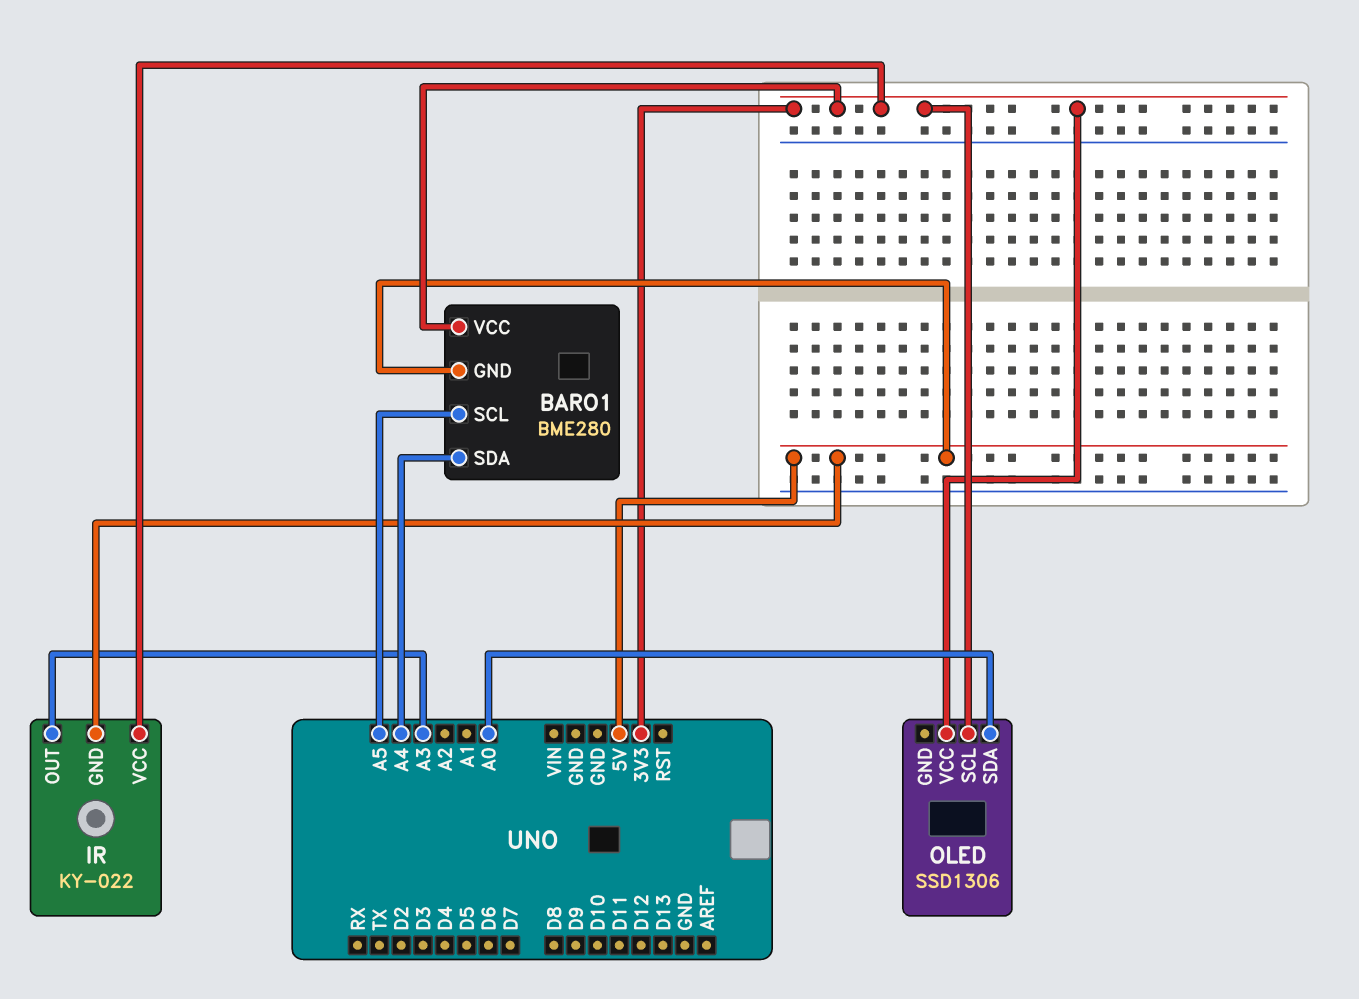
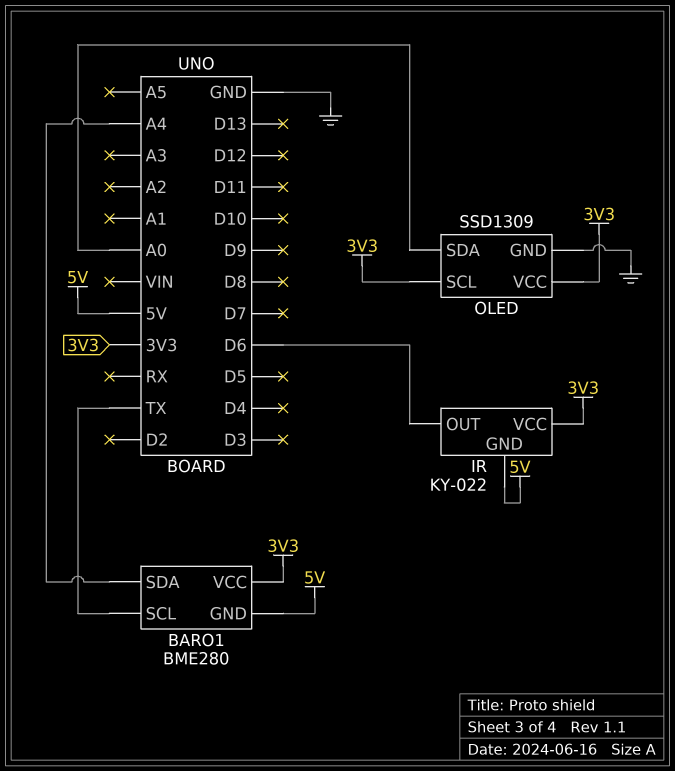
BARO1 pin SCL: A5 -> TX
IR pin OUT: A3 -> D6
OLED: SSD1306 -> SSD1309
OLED pin GND: none -> GND

